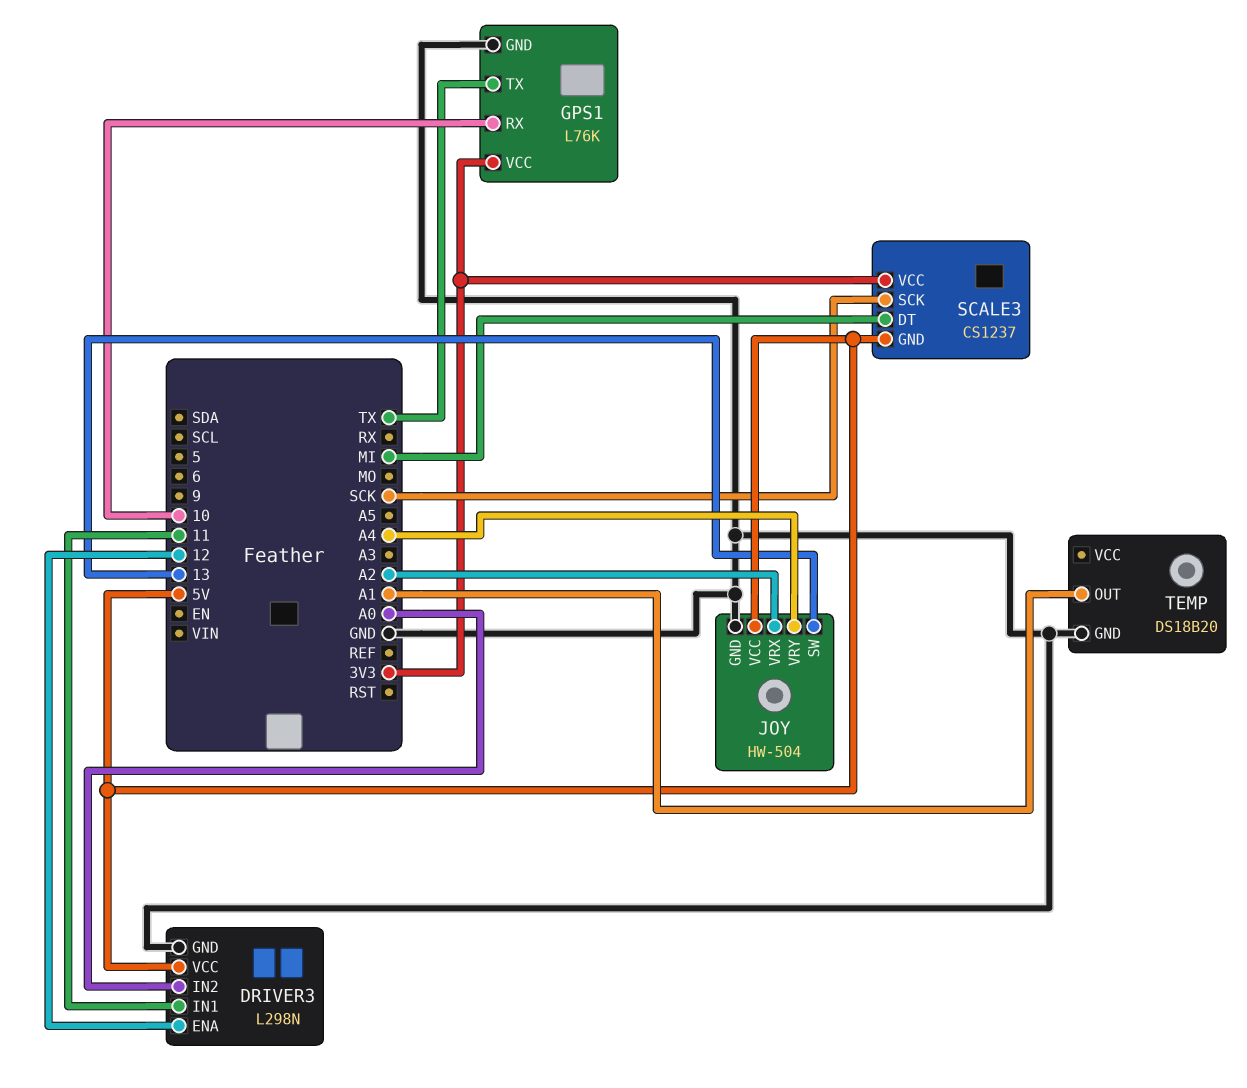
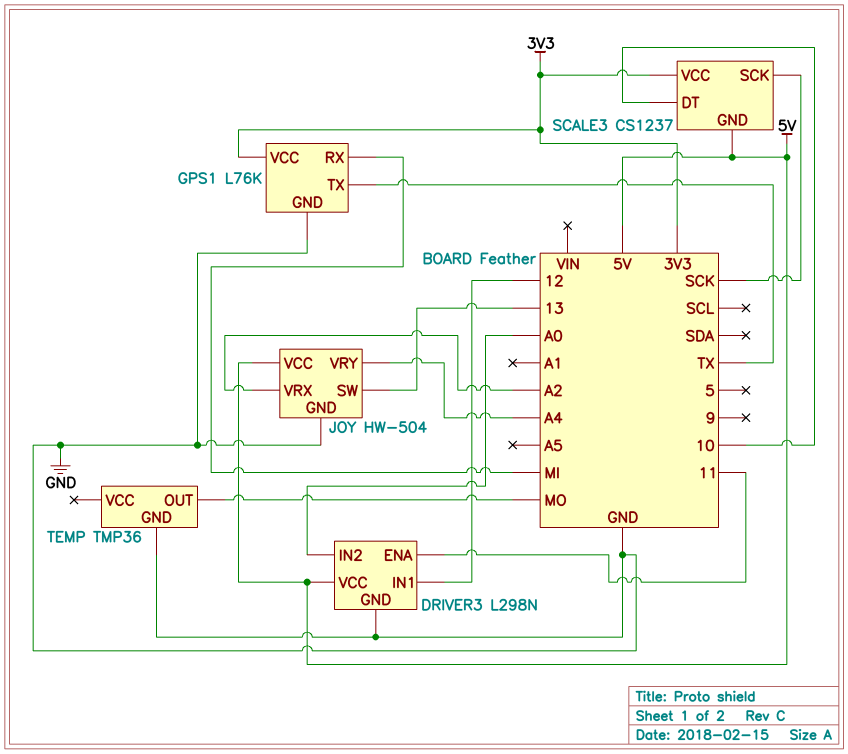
DRIVER3 pin ENA: 12 -> 11
DRIVER3 pin IN1: 11 -> 12
GPS1 pin RX: 10 -> MI
SCALE3 pin DT: MI -> 10
TEMP: DS18B20 -> TMP36
TEMP pin OUT: A1 -> MO

